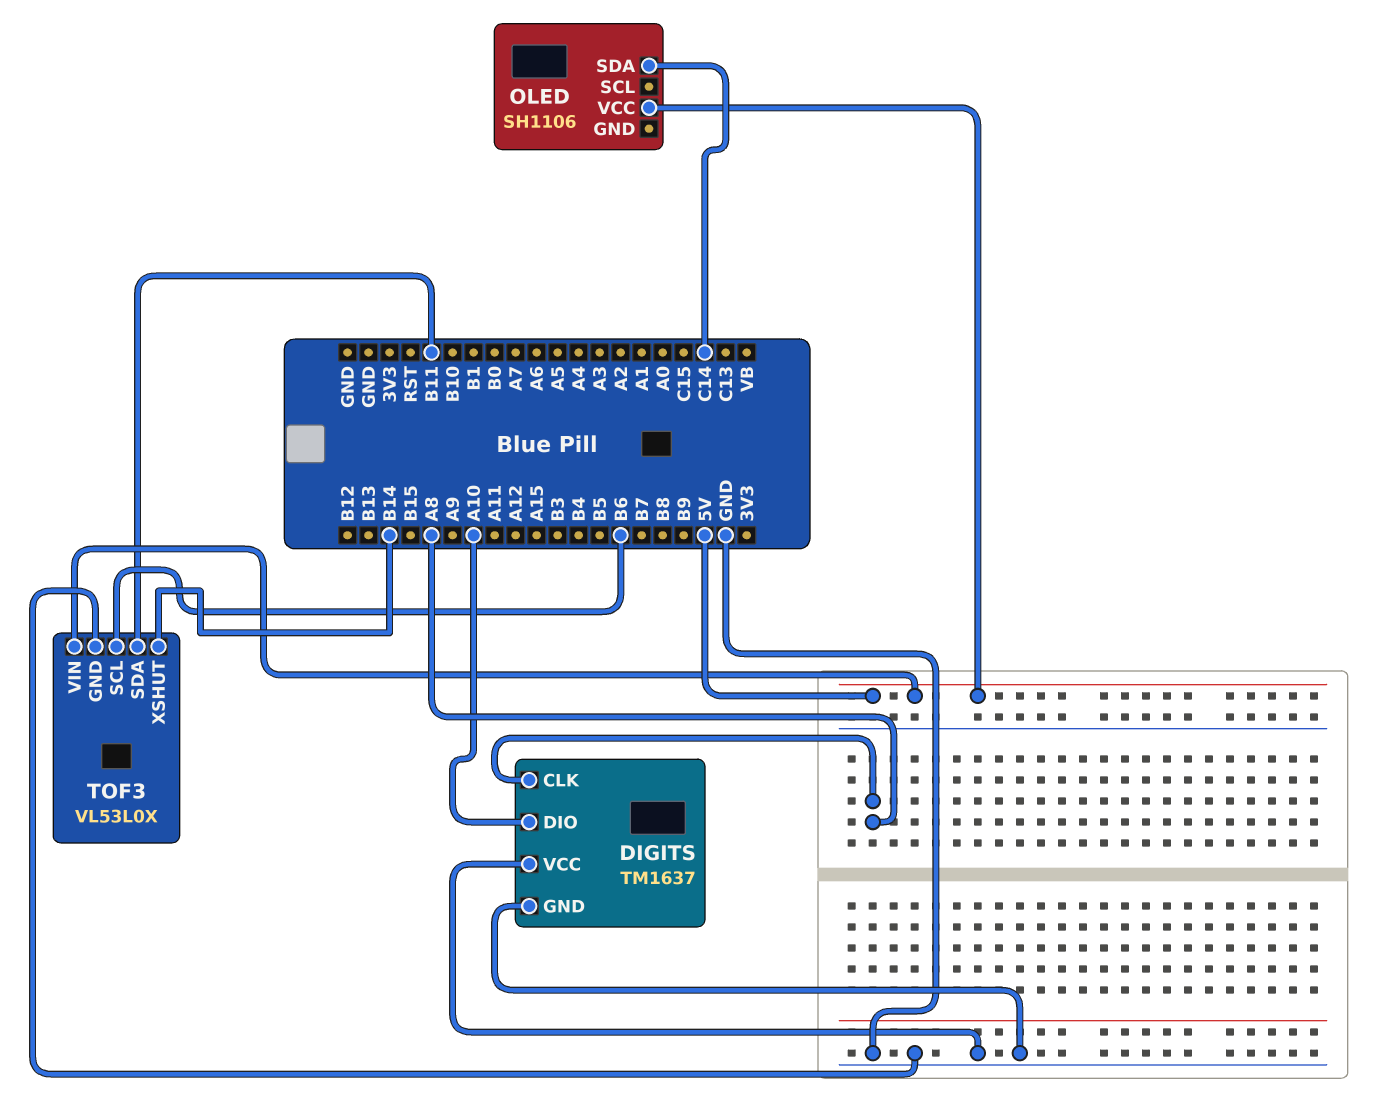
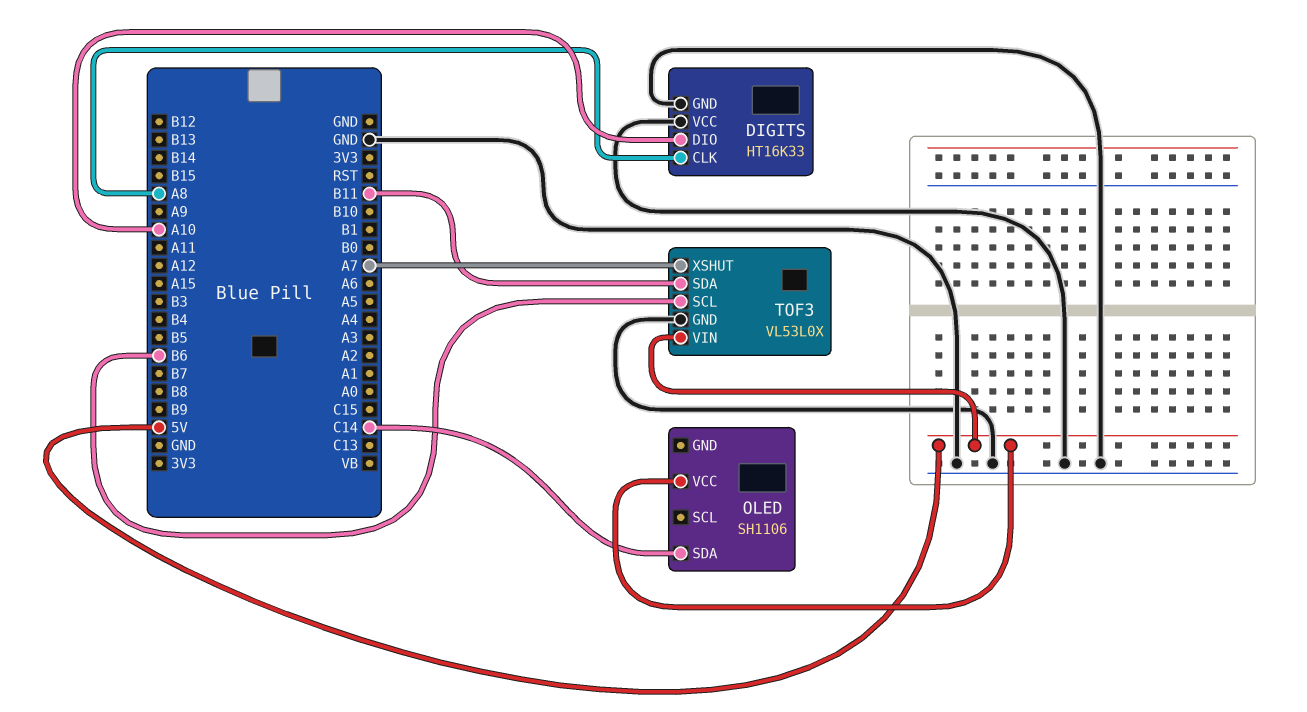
DIGITS: TM1637 -> HT16K33
TOF3 pin XSHUT: B14 -> A7

